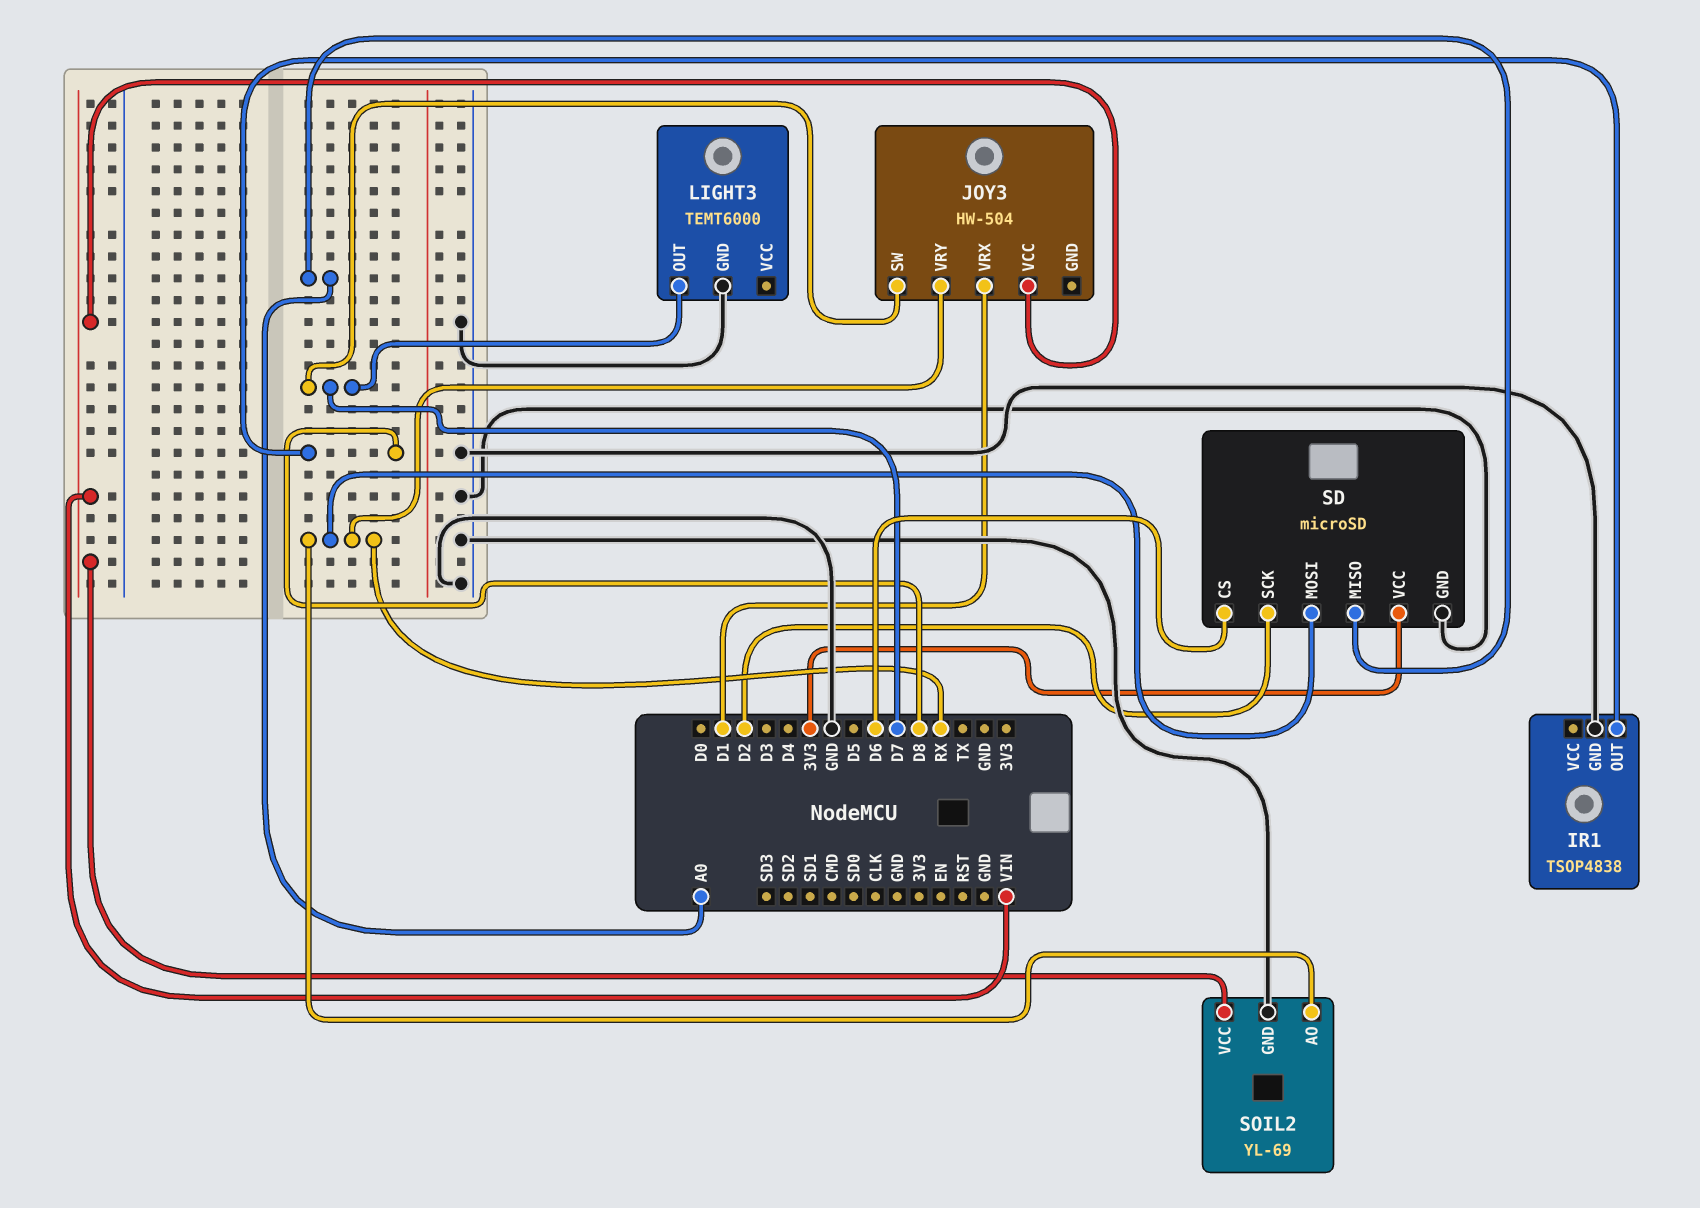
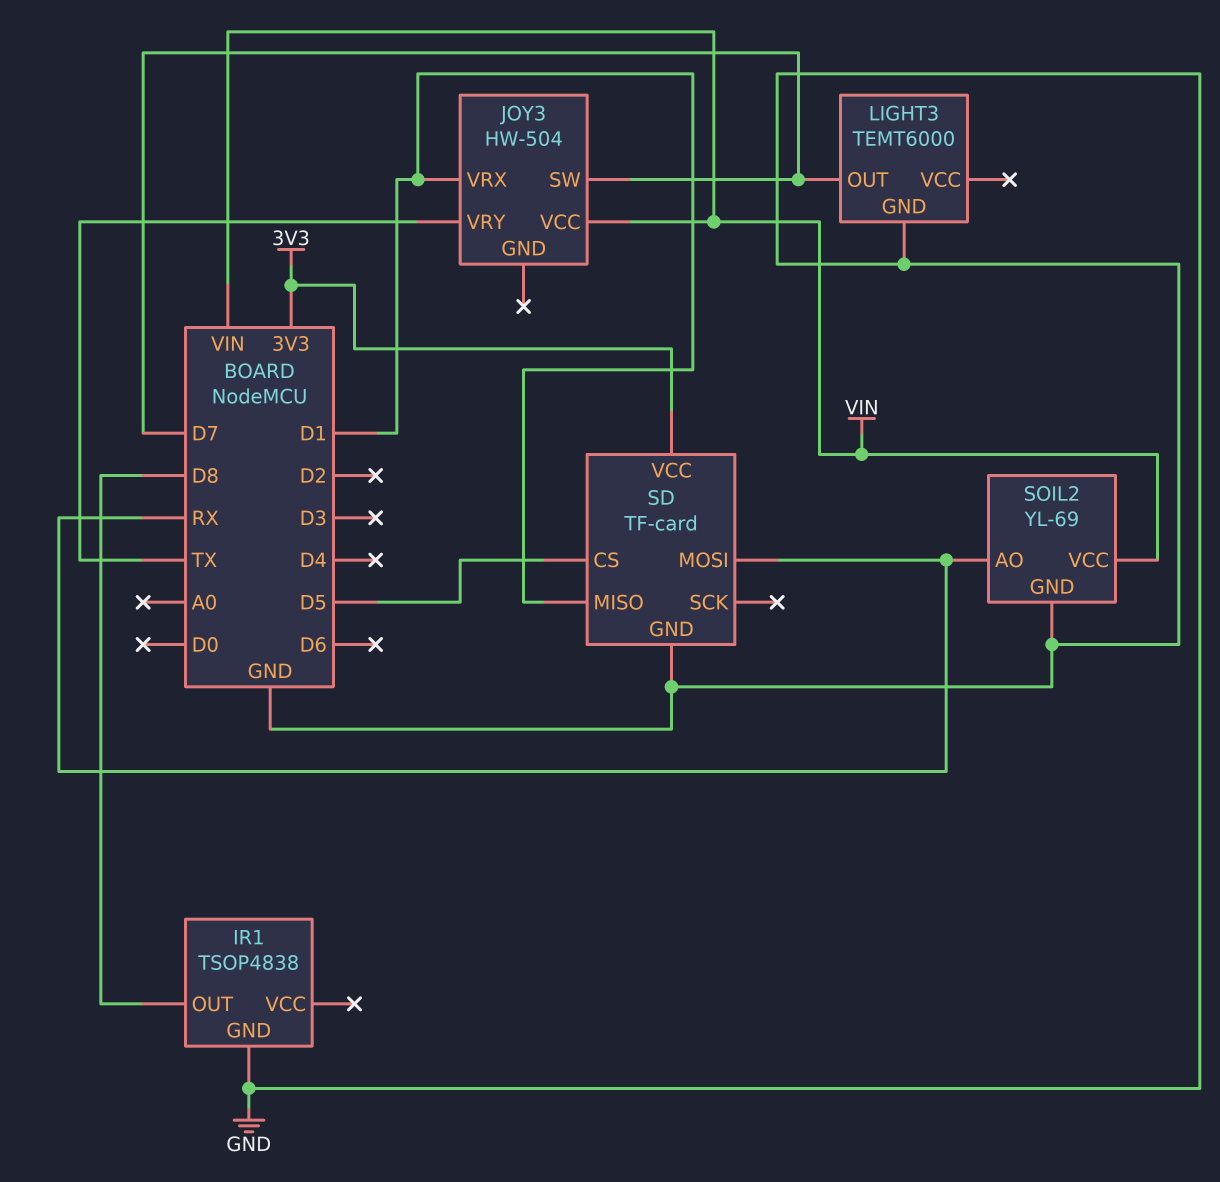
JOY3 pin VRY: RX -> TX
SD: microSD -> TF-card
SD pin CS: D6 -> D5
SD pin MISO: A0 -> D1
SD pin SCK: D2 -> none

